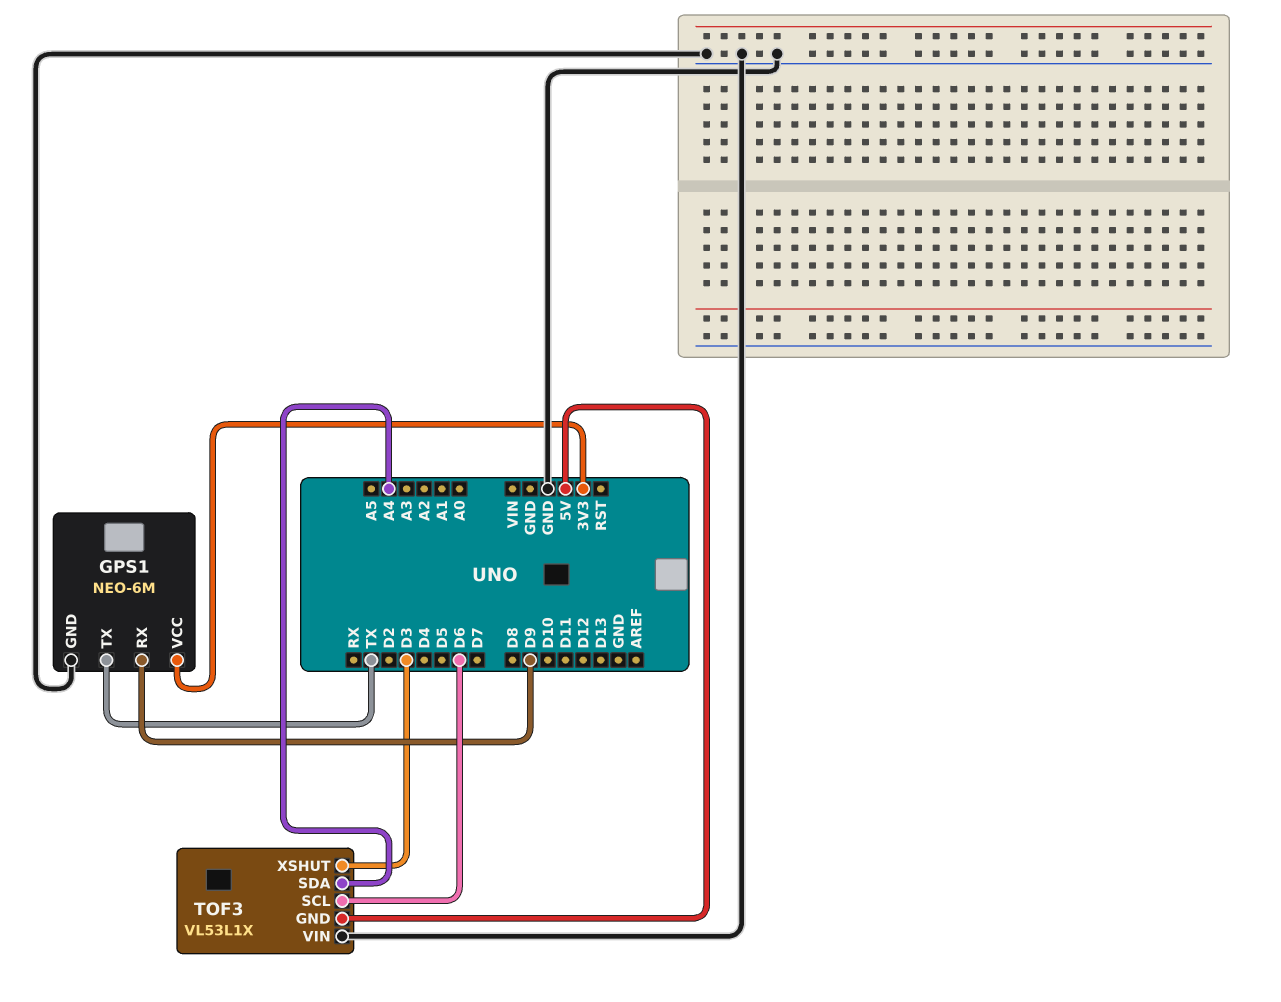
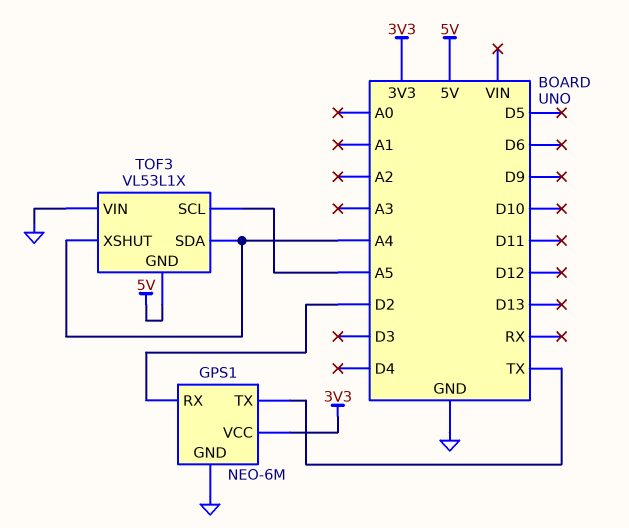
GPS1 pin RX: D9 -> D2
TOF3 pin SCL: D6 -> A5
TOF3 pin XSHUT: D3 -> A4

